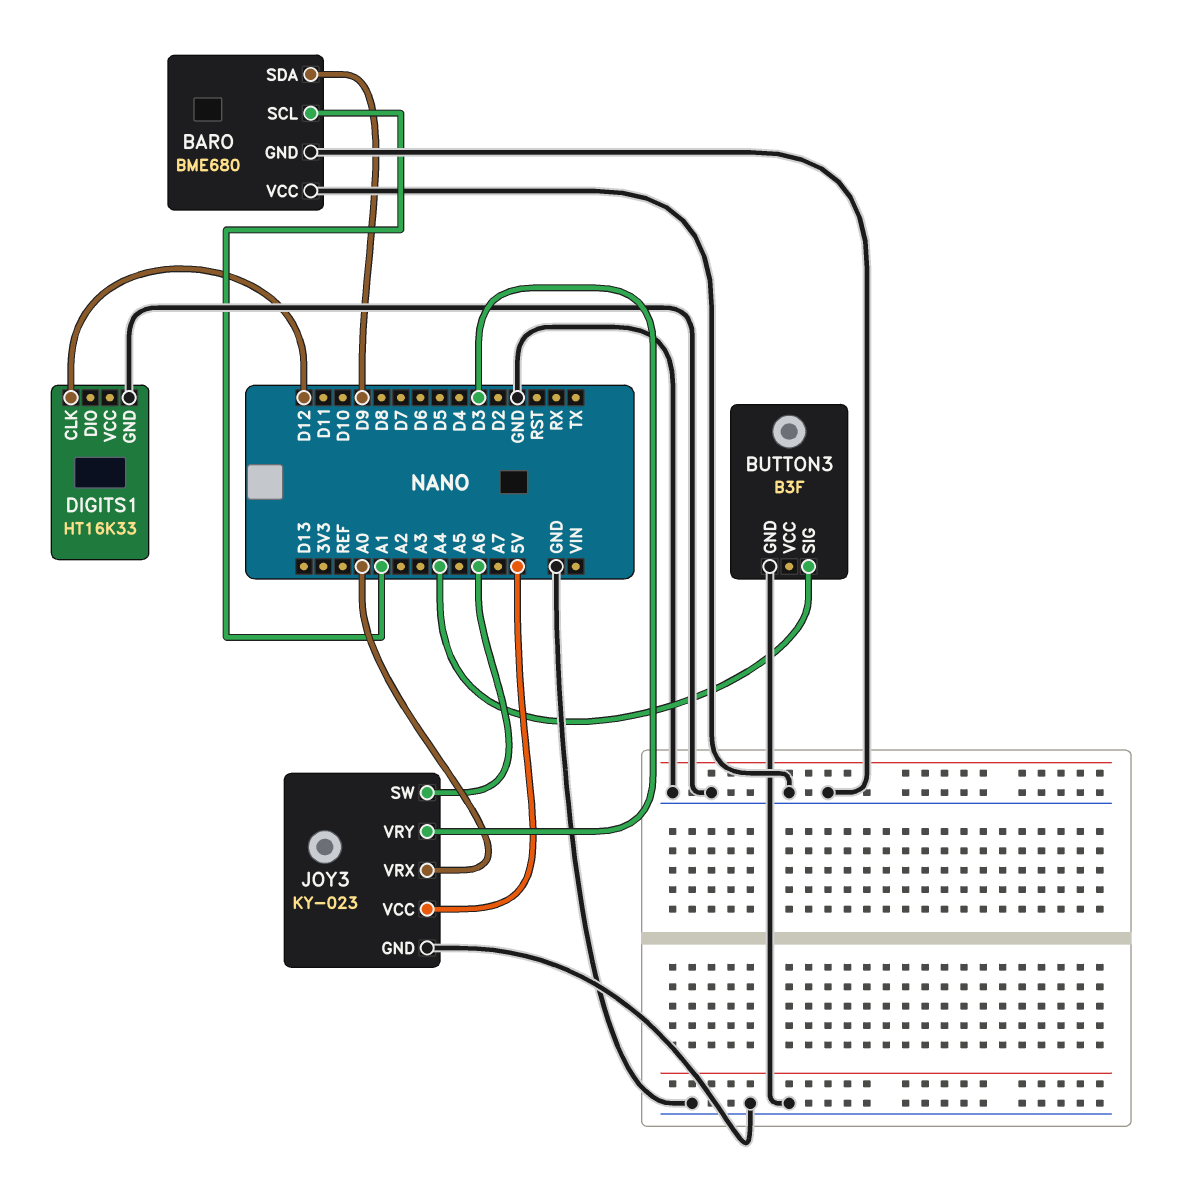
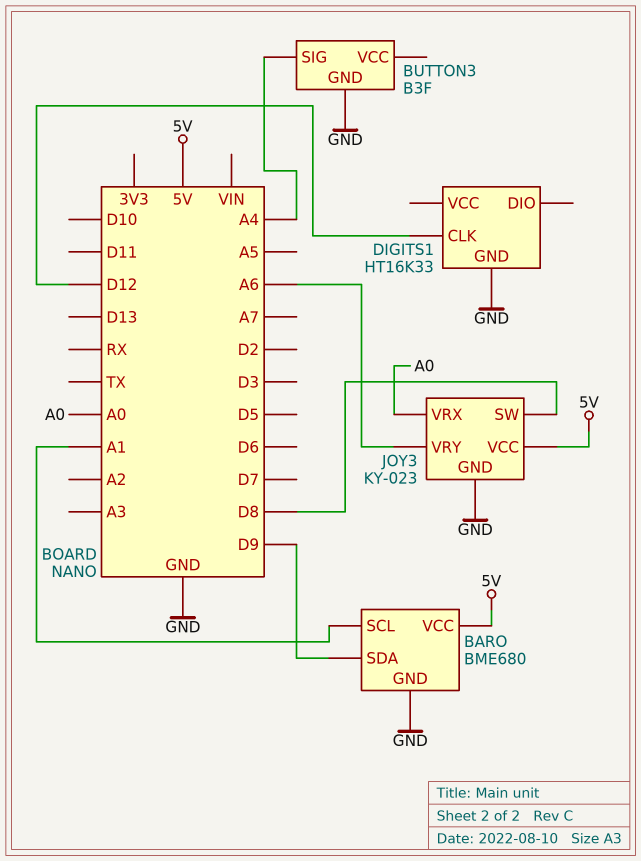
BARO pin VCC: GND -> 5V
JOY3 pin SW: A6 -> D8
JOY3 pin VRY: D3 -> A6

